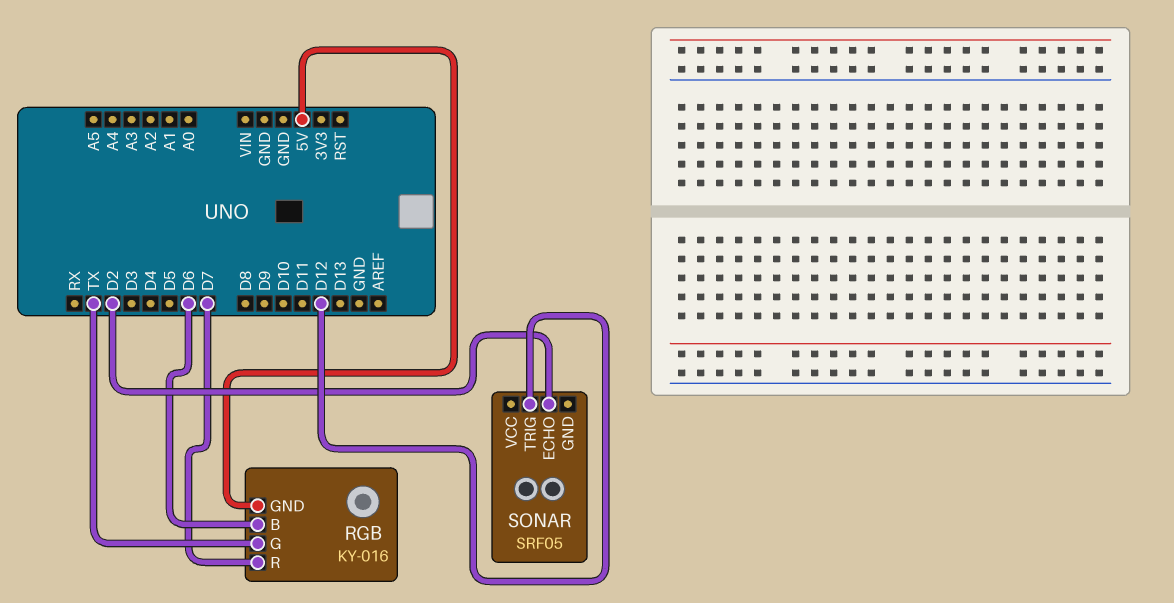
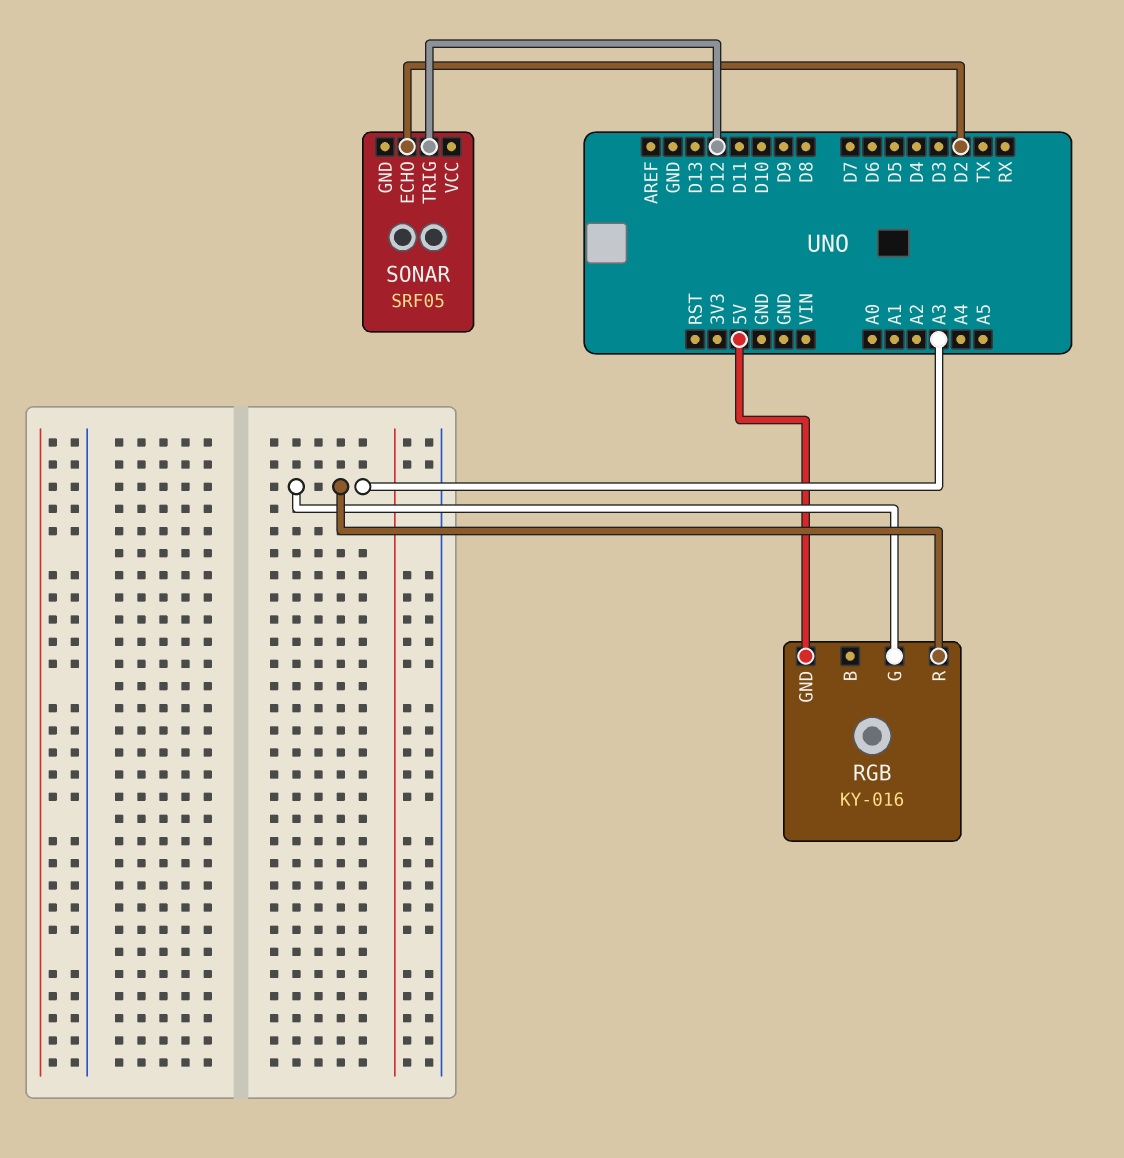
RGB pin B: D6 -> none
RGB pin G: TX -> A3
RGB pin R: D7 -> A3

